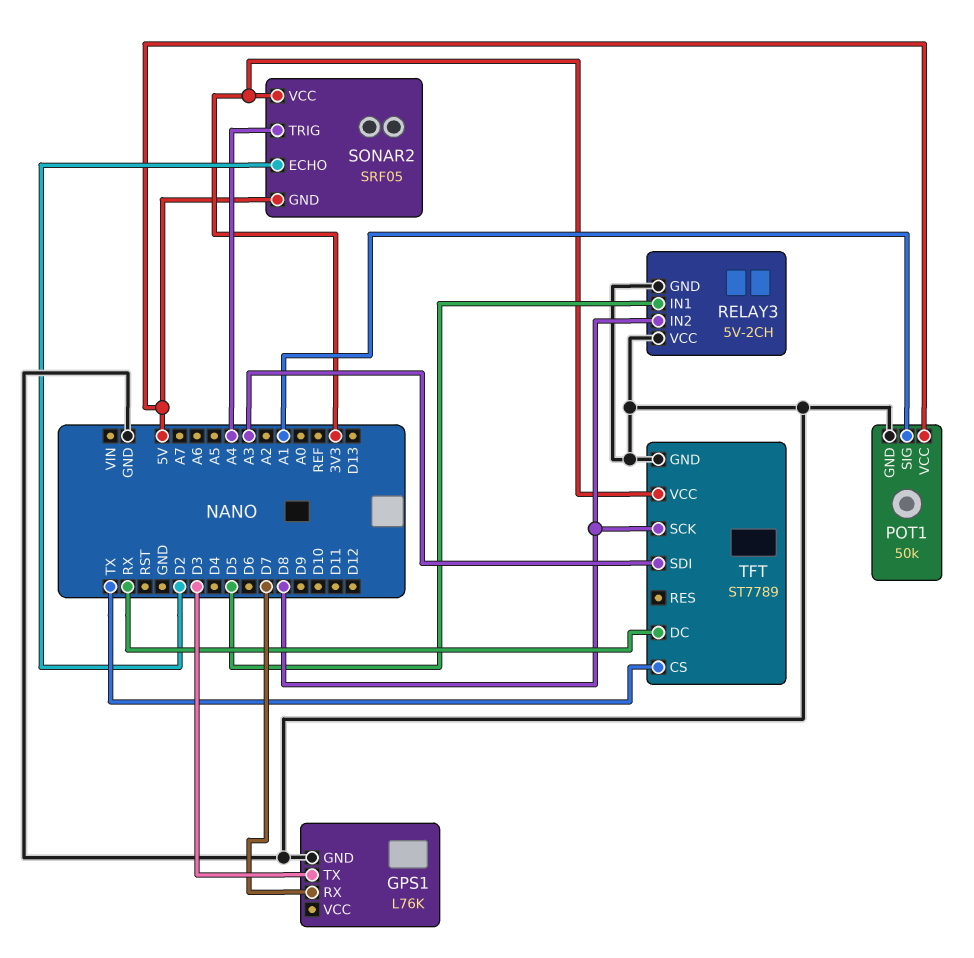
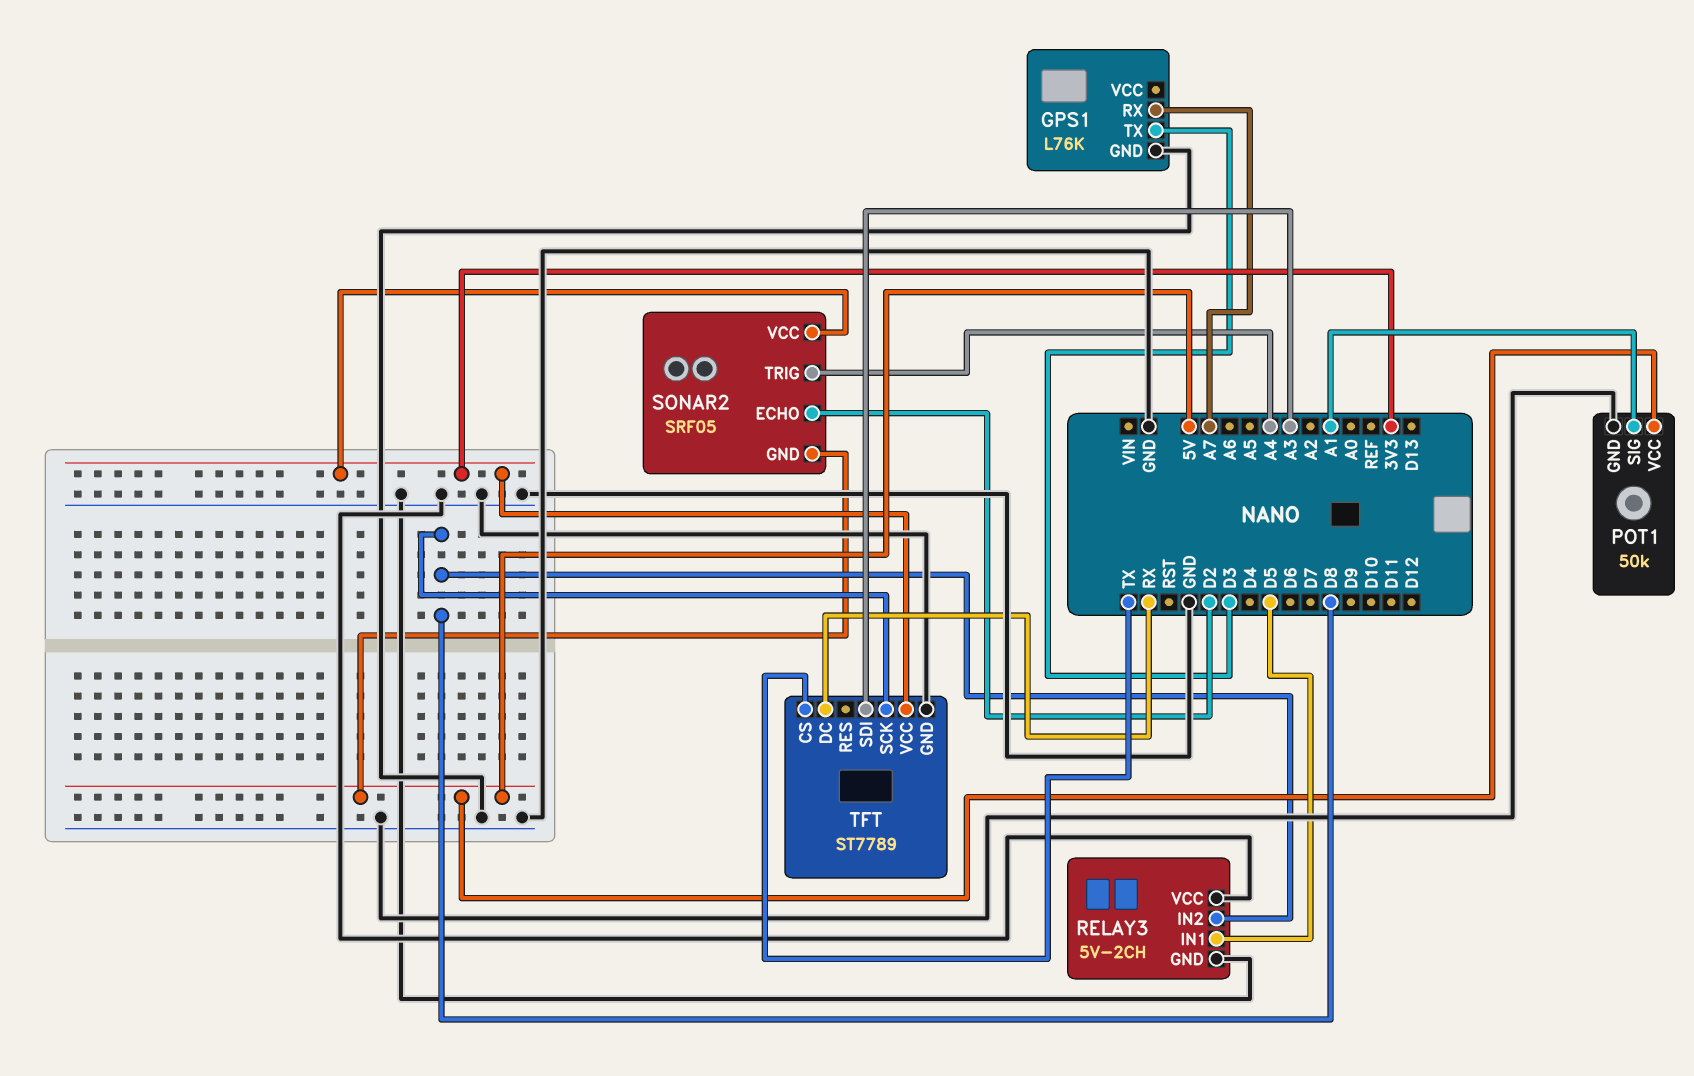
GPS1 pin RX: D7 -> A7

